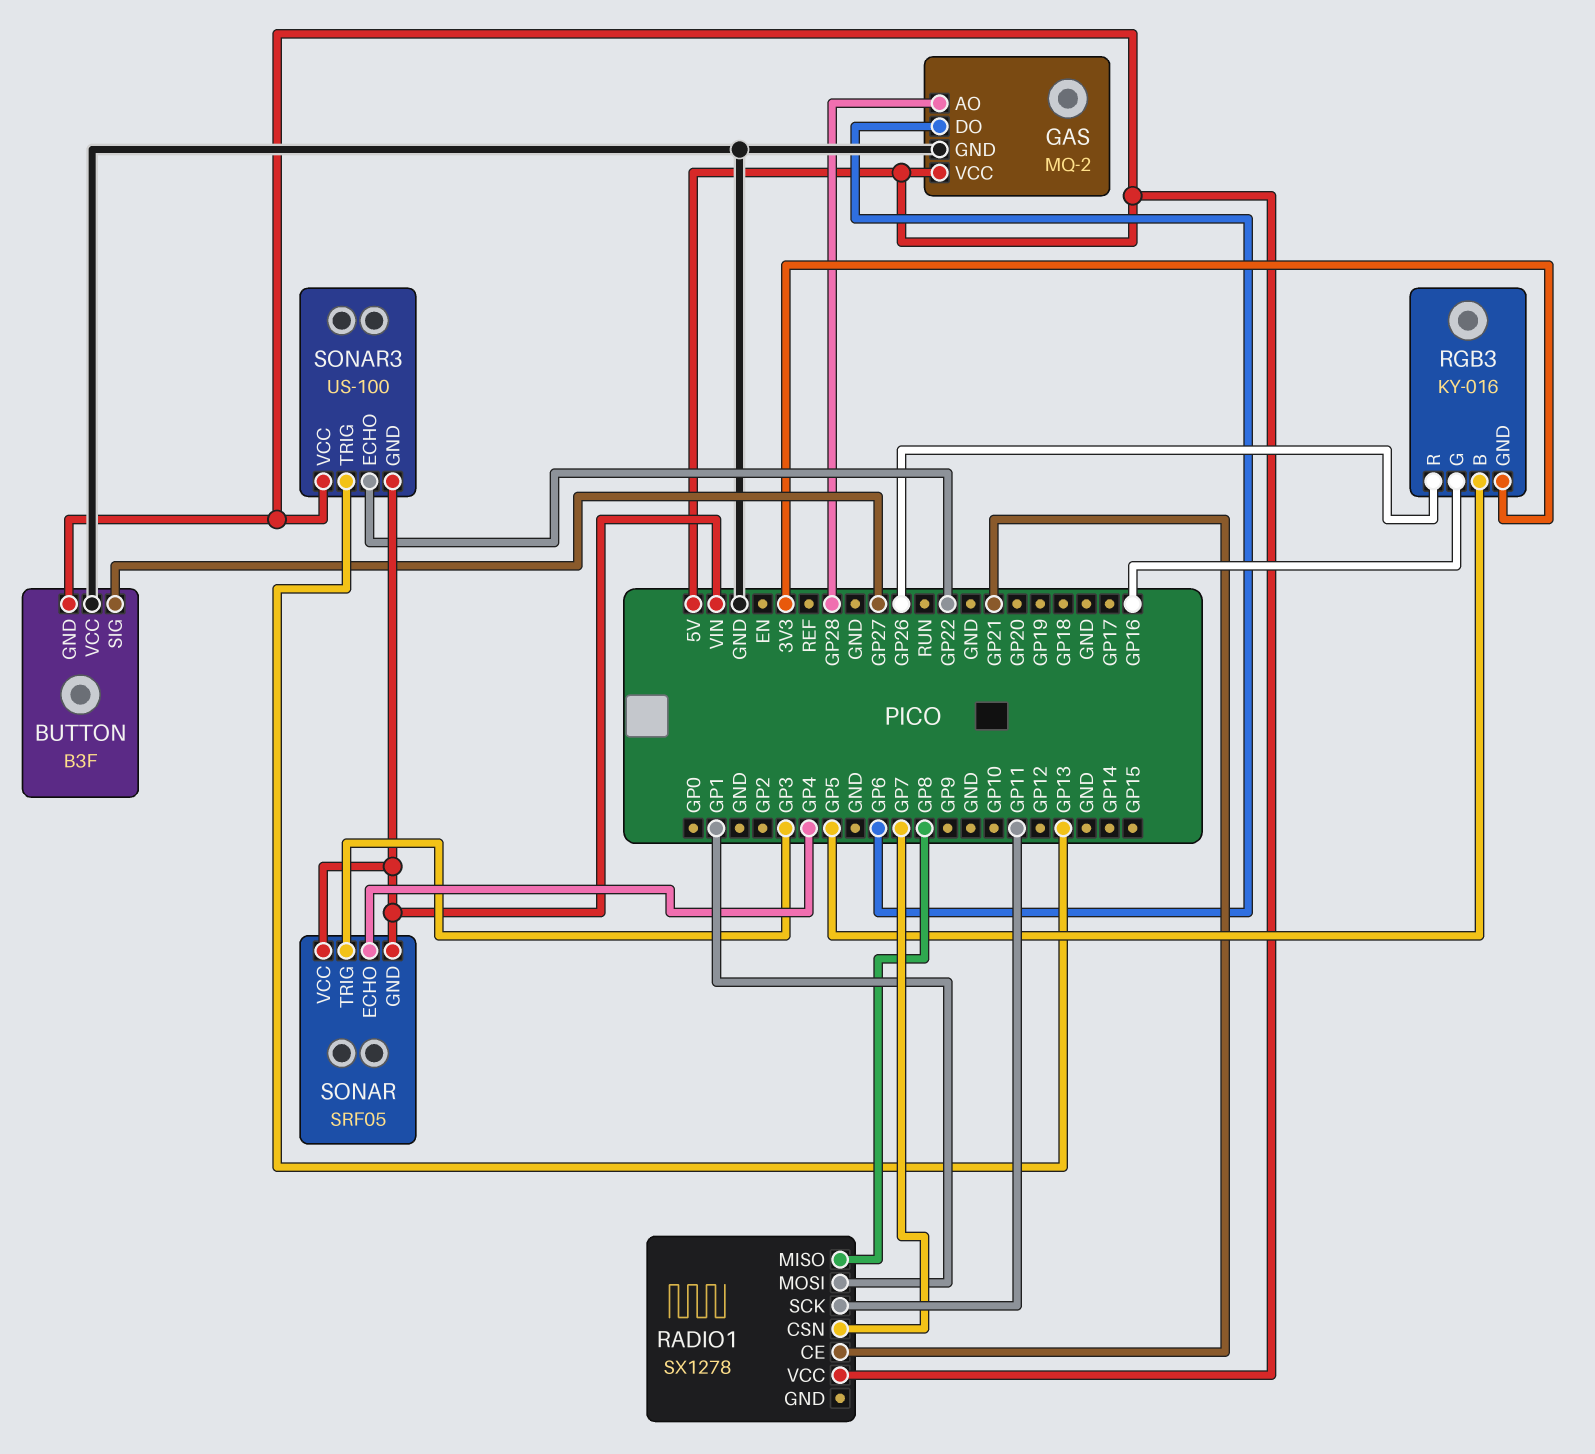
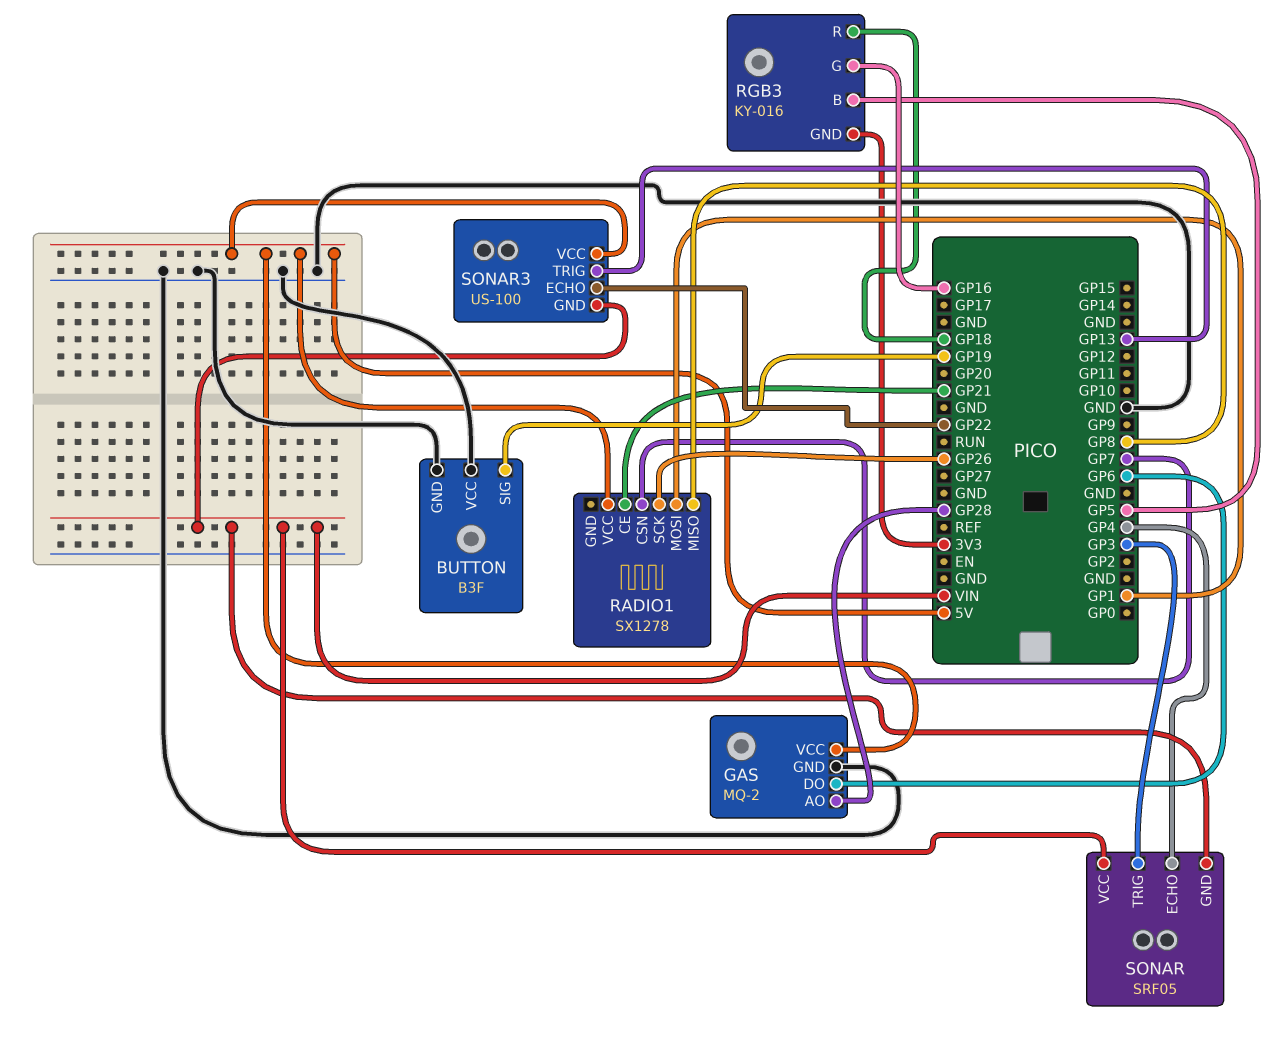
BUTTON pin GND: 5V -> GND
BUTTON pin SIG: GP27 -> GP19
RADIO1 pin SCK: GP11 -> GP26
RGB3 pin R: GP26 -> GP18

